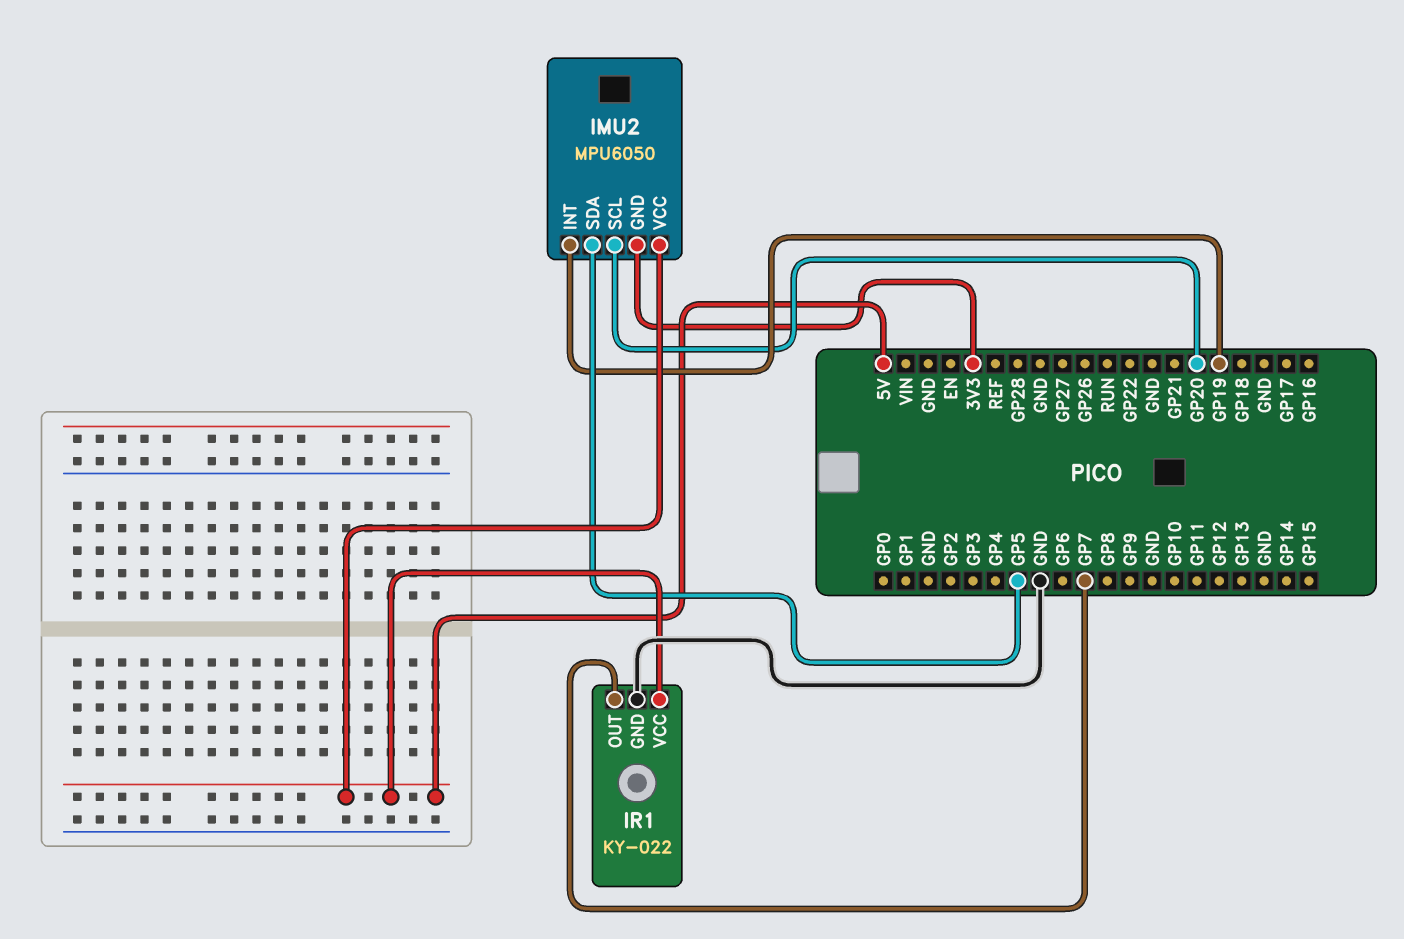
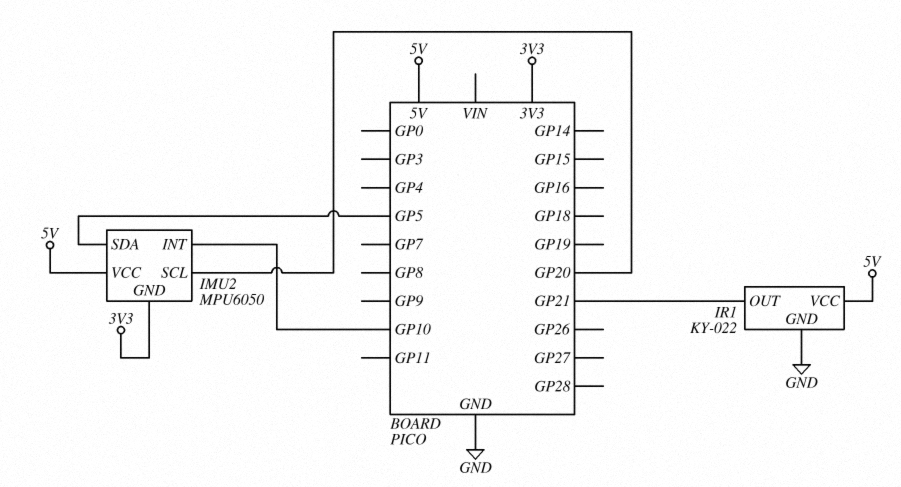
IMU2 pin INT: GP19 -> GP10
IR1 pin OUT: GP7 -> GP21

